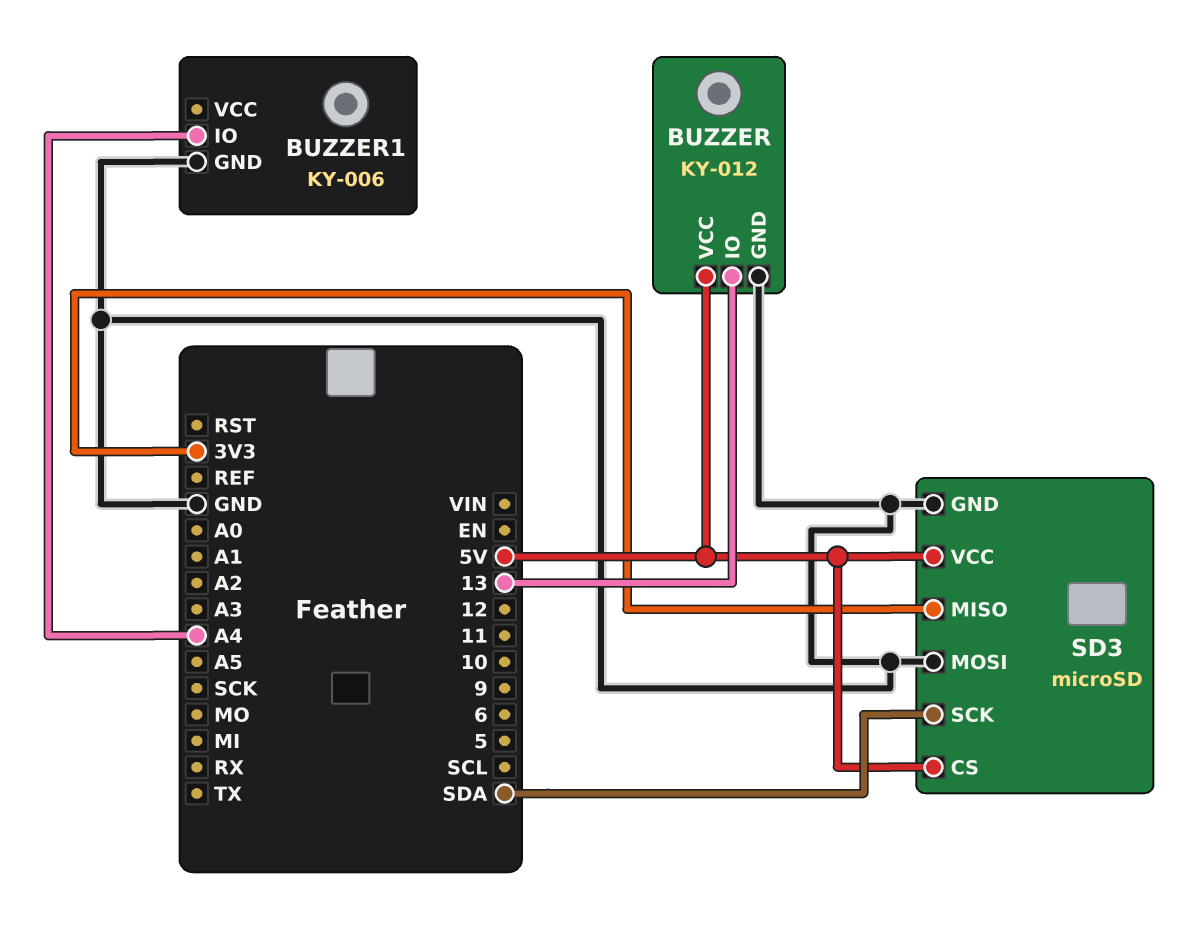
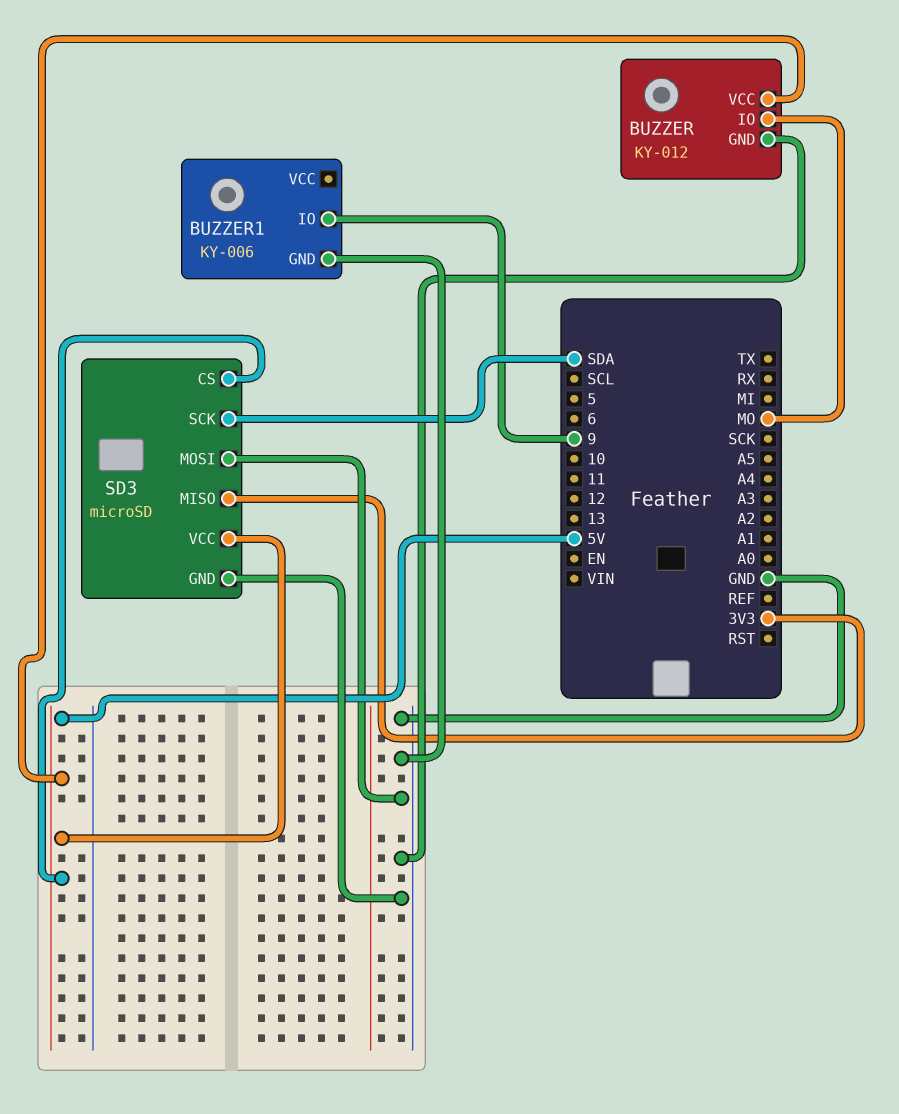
BUZZER pin IO: 13 -> MO
BUZZER1 pin IO: A4 -> 9

